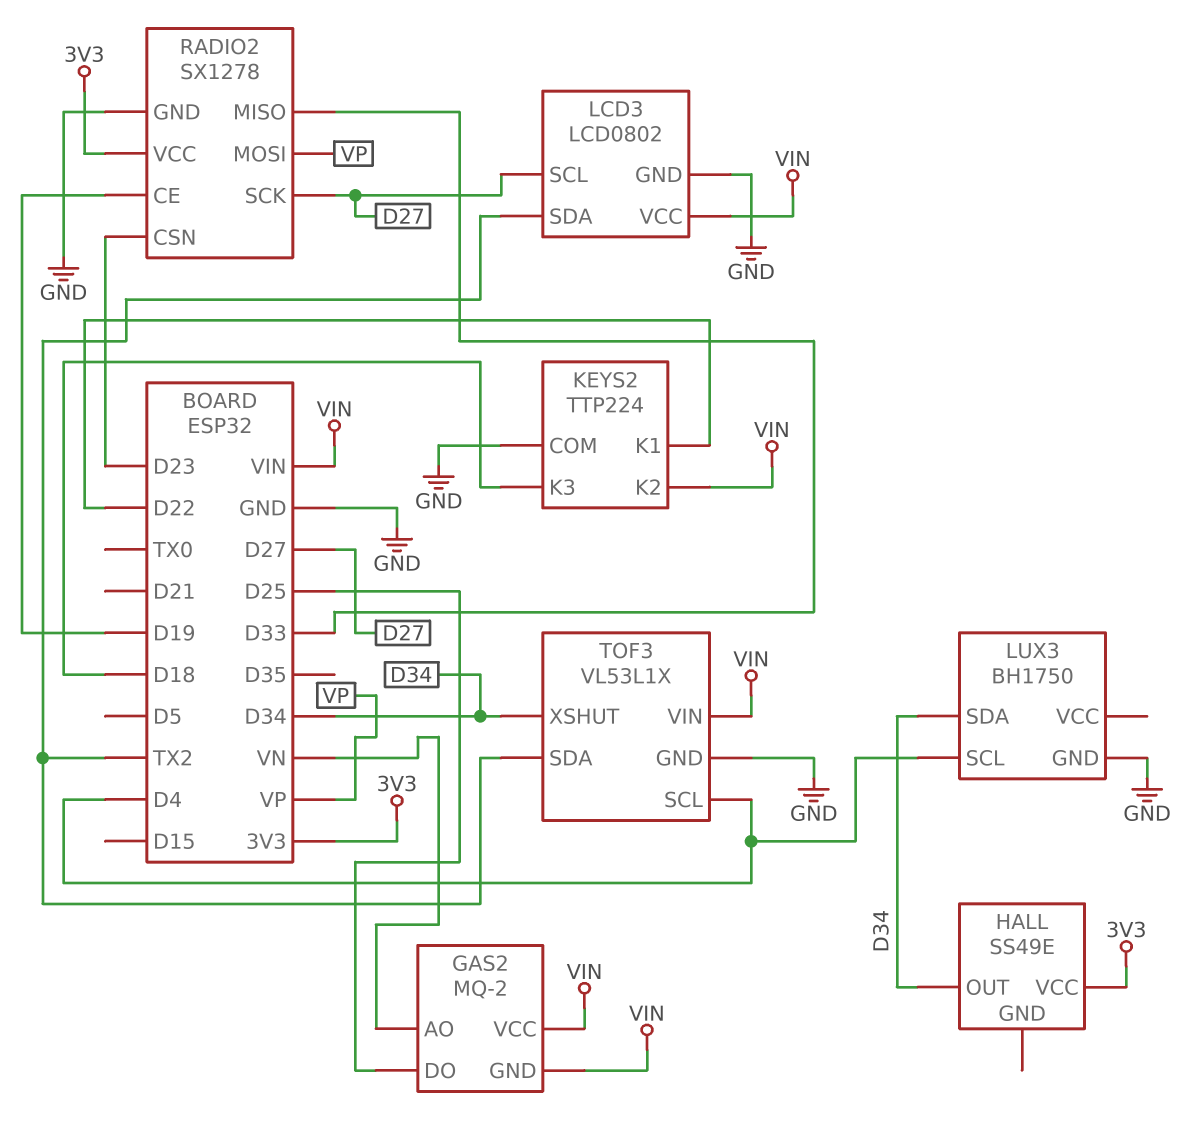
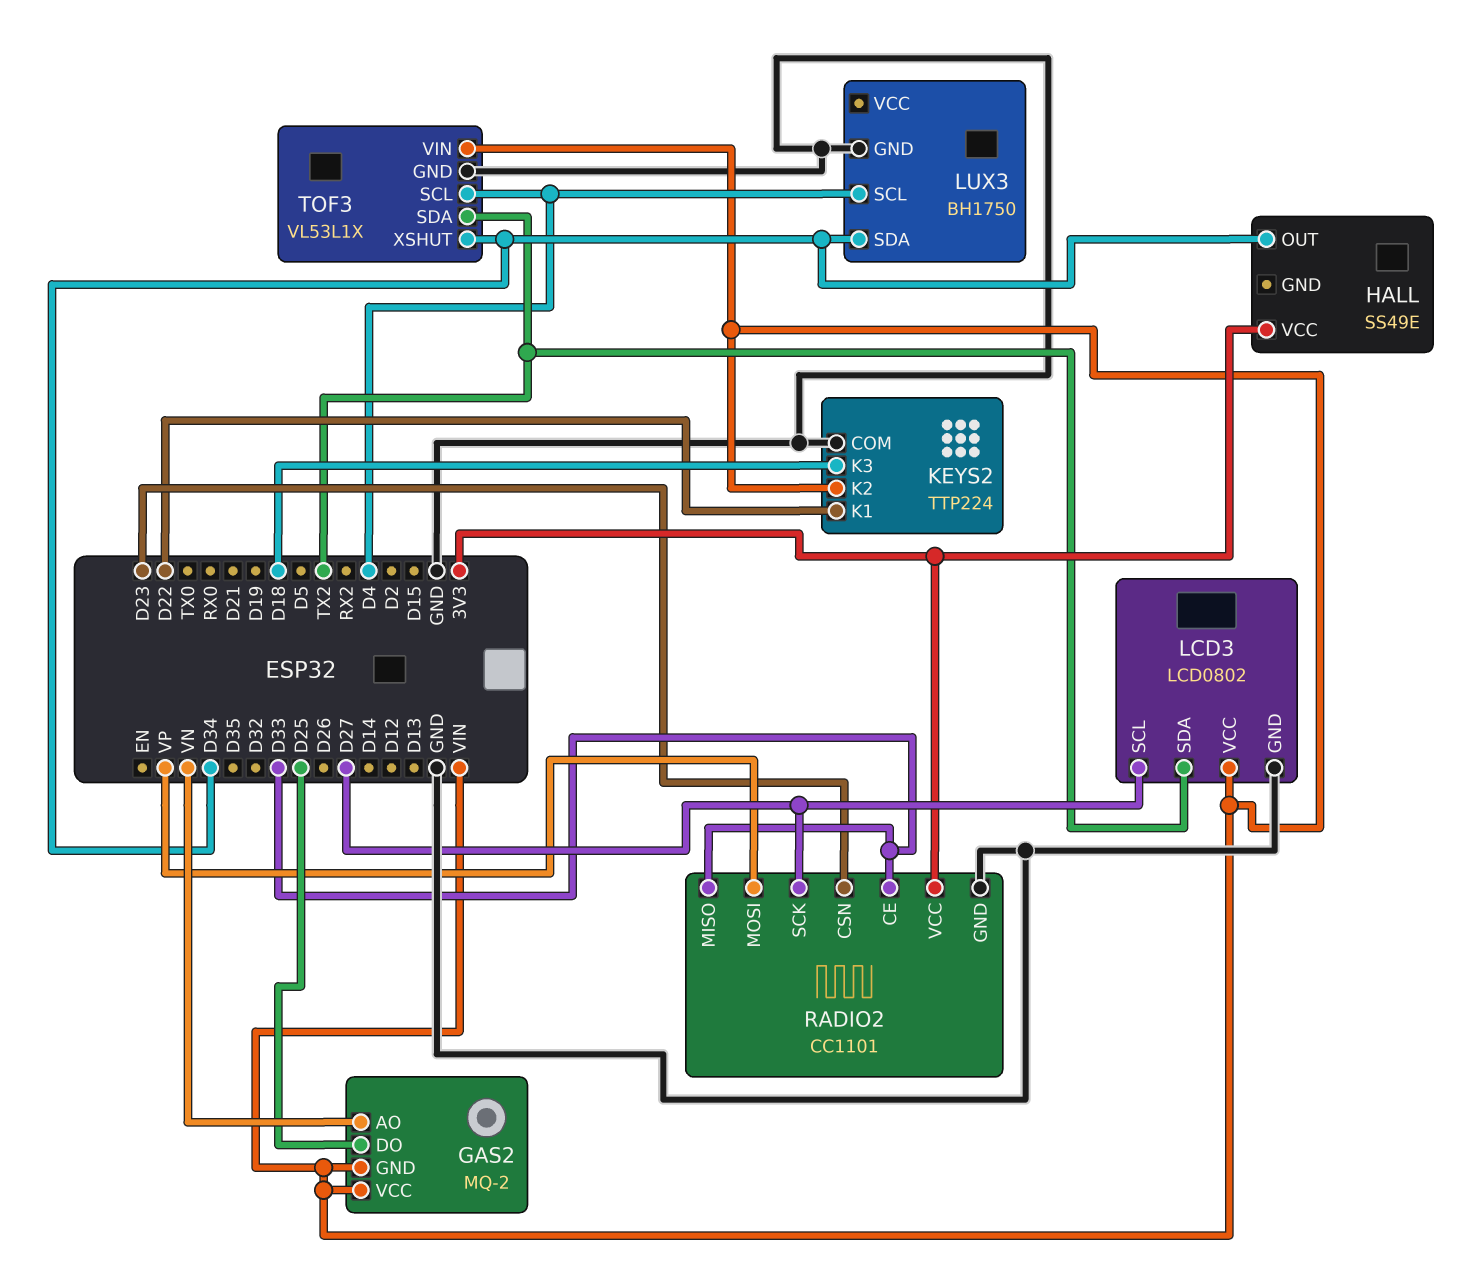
RADIO2: SX1278 -> CC1101
RADIO2 pin CE: D19 -> D33

